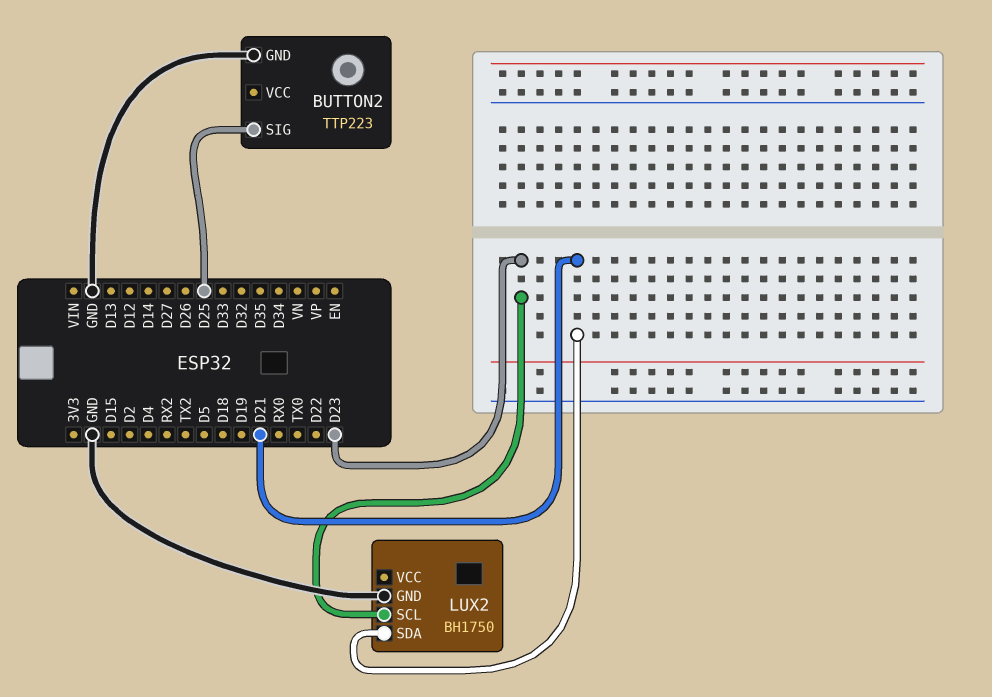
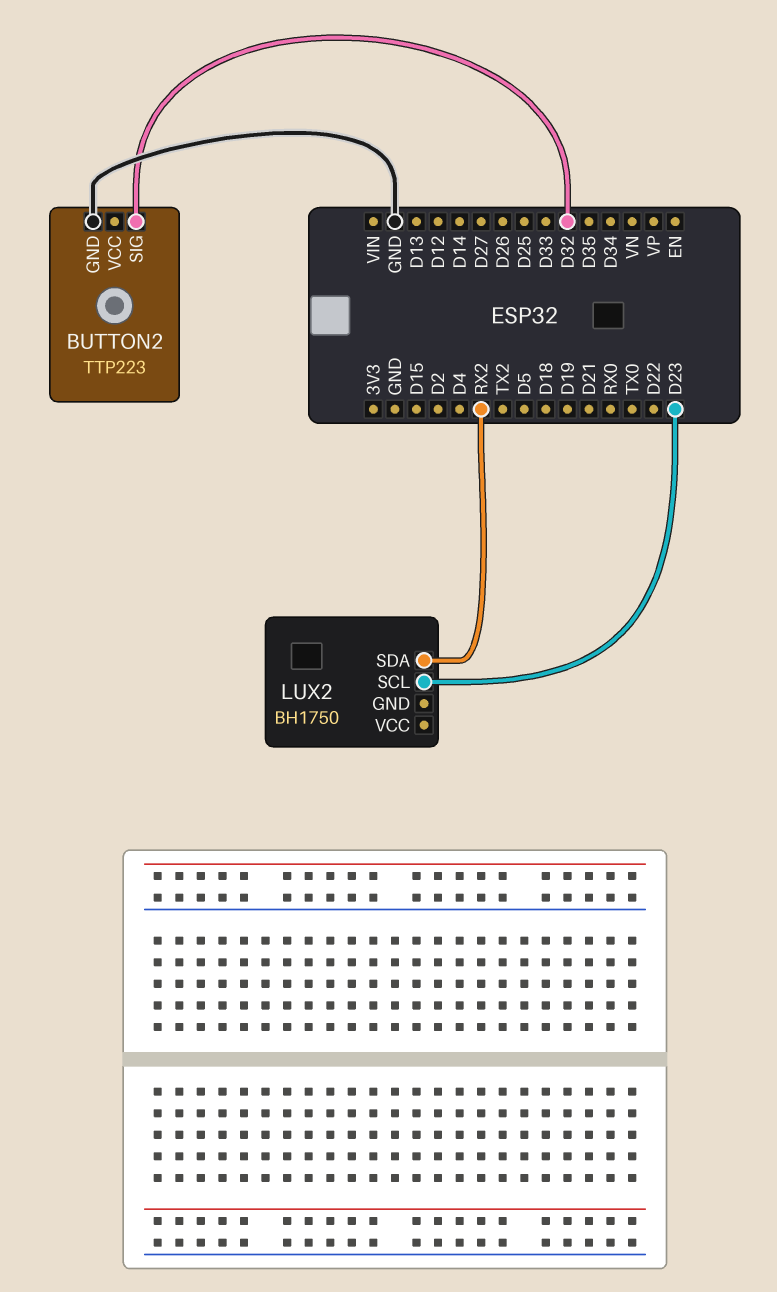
BUTTON2 pin SIG: D25 -> D32
LUX2 pin GND: GND -> none
LUX2 pin SDA: D21 -> RX2

